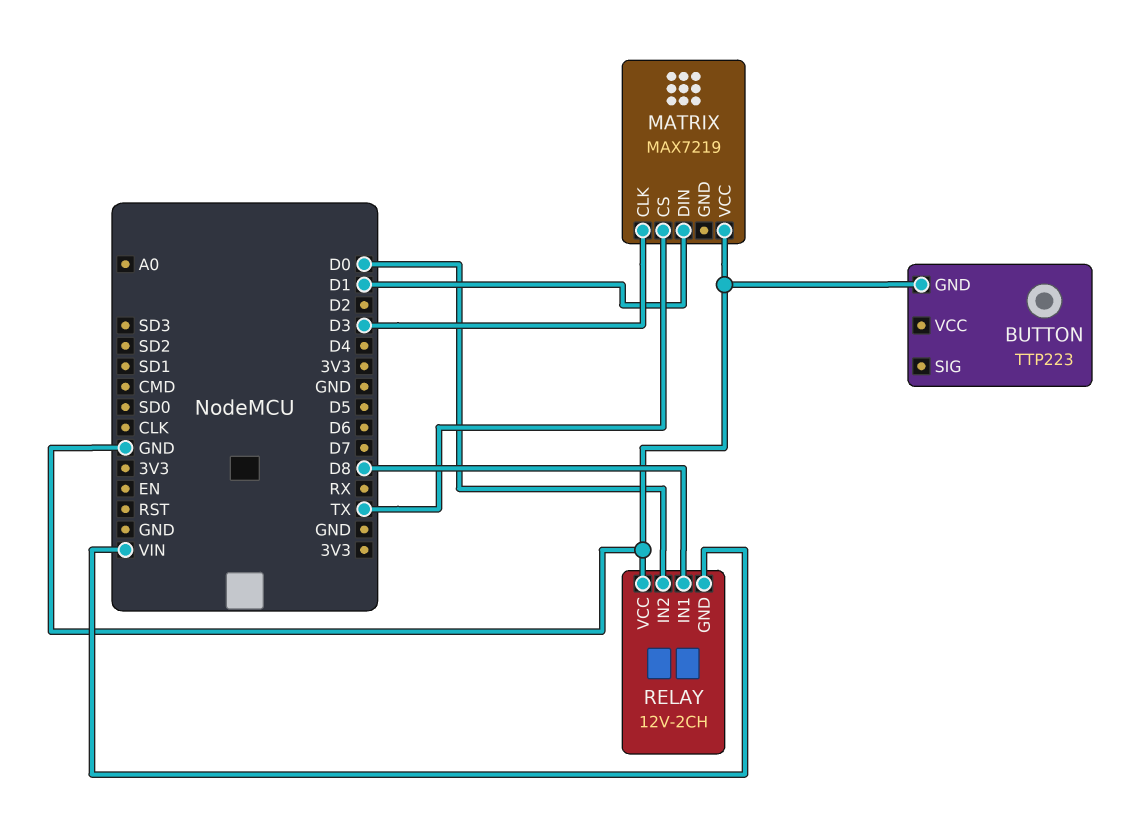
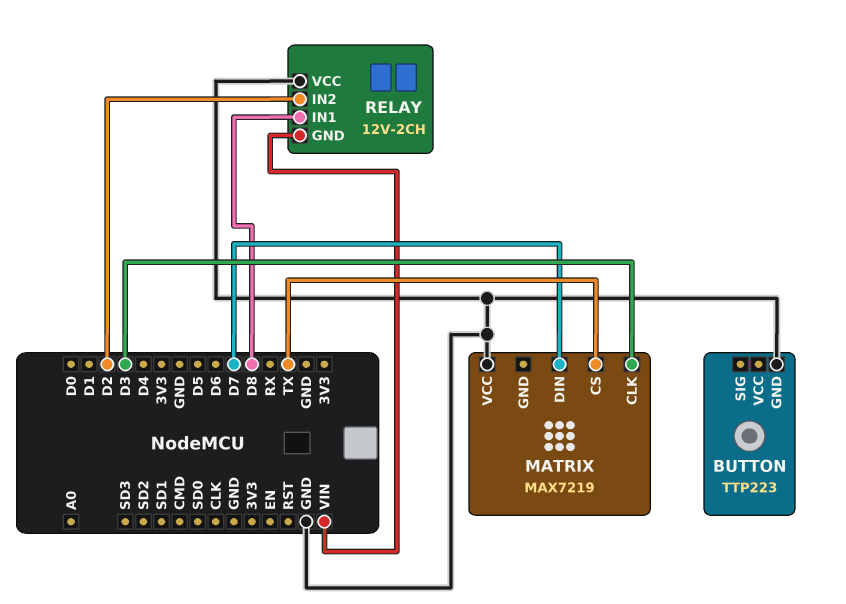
MATRIX pin DIN: D1 -> D7
RELAY pin IN2: D0 -> D2

